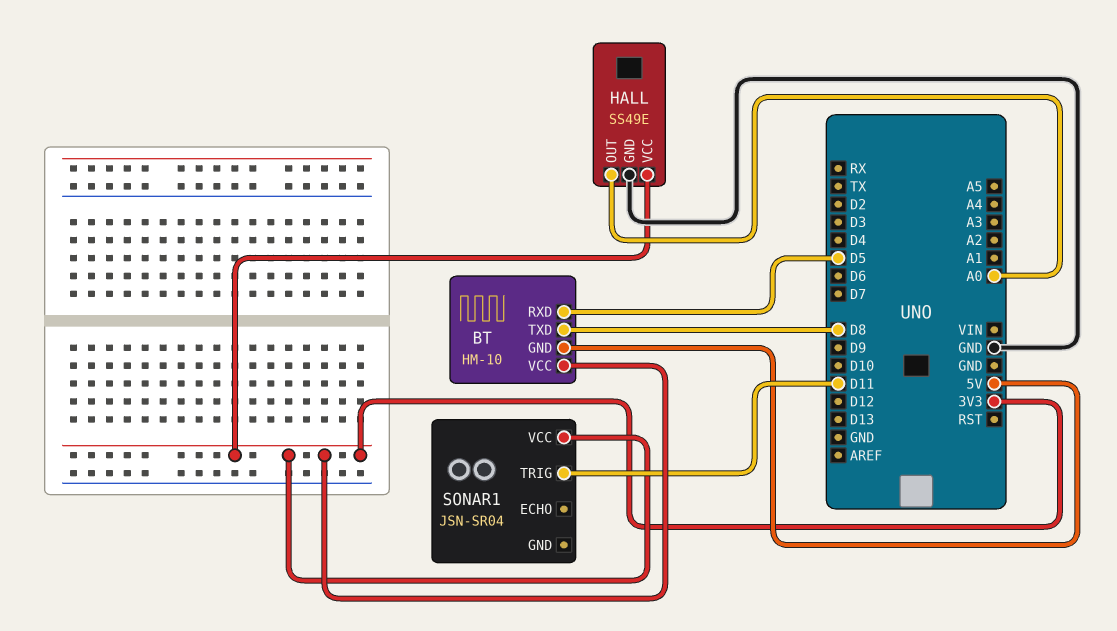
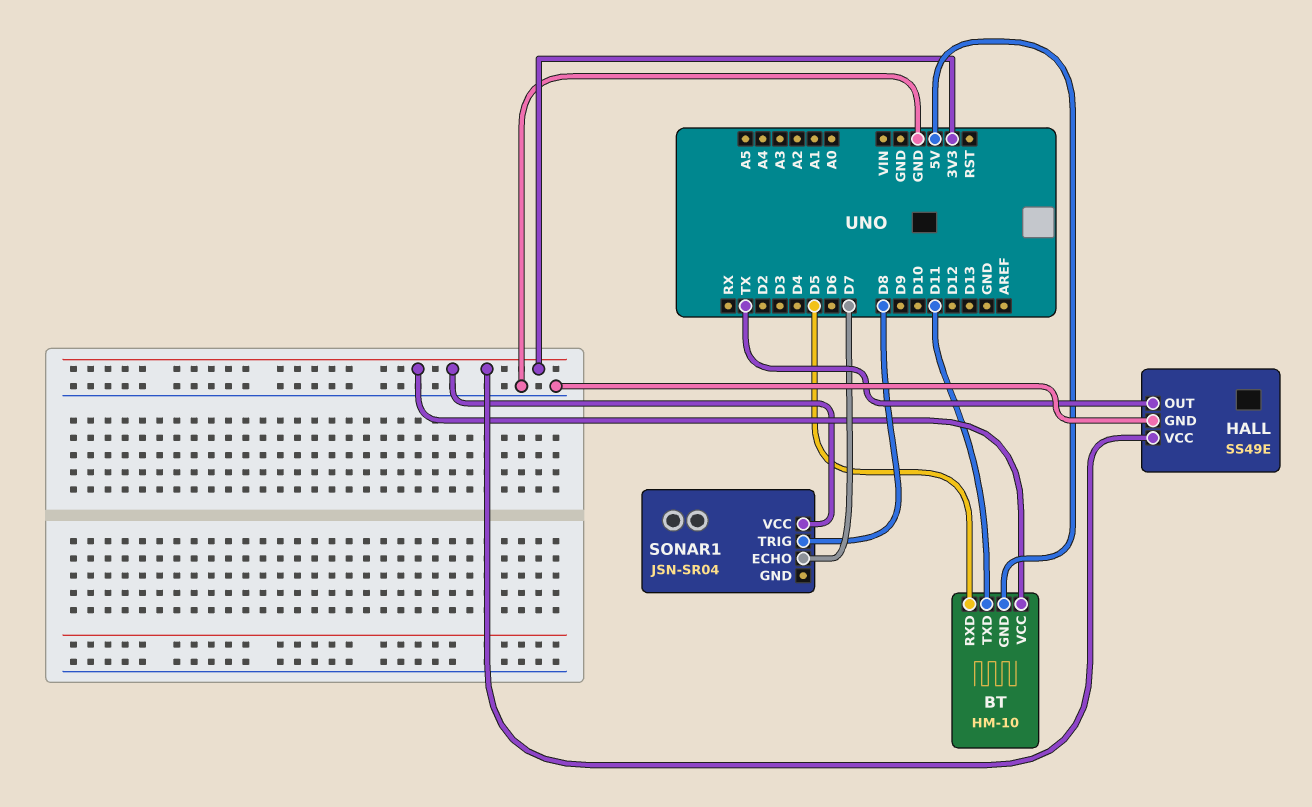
BT pin TXD: D8 -> D11
HALL pin OUT: A0 -> TX
SONAR1 pin ECHO: none -> D7
SONAR1 pin TRIG: D11 -> D8

